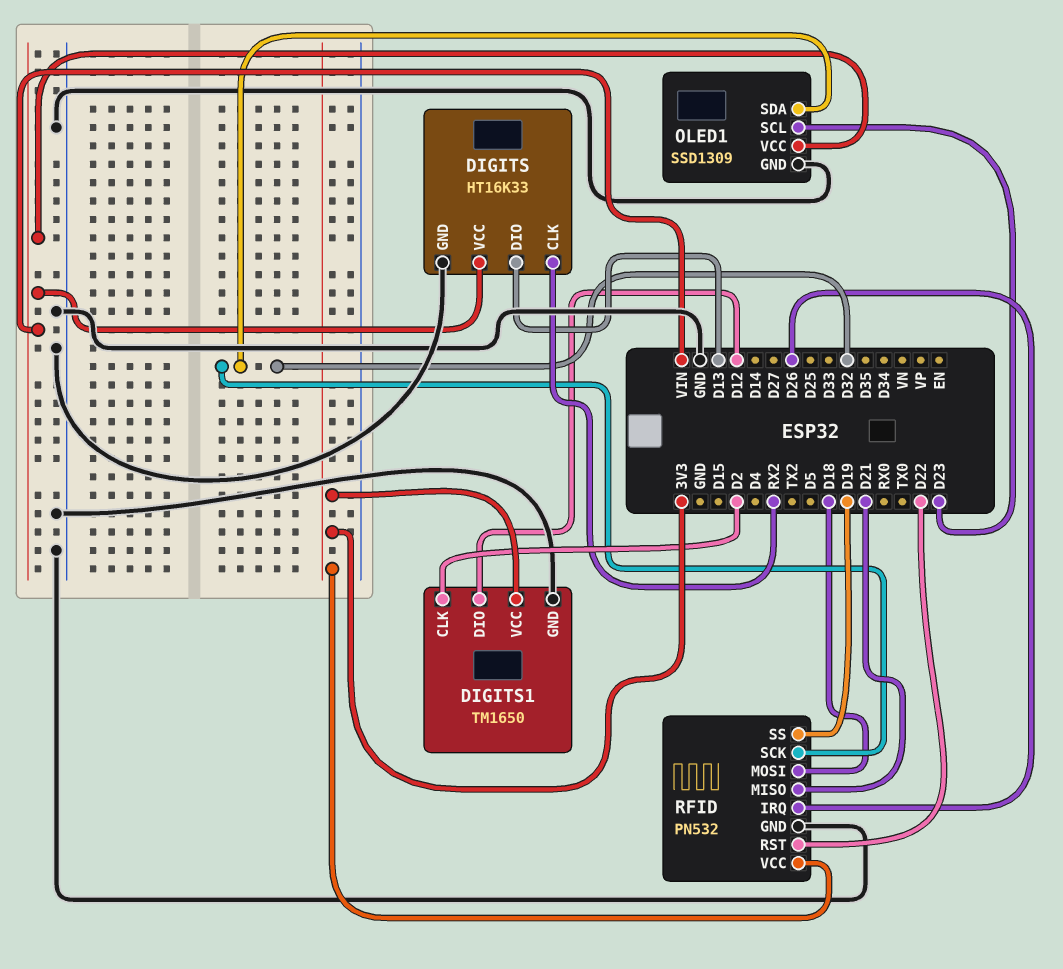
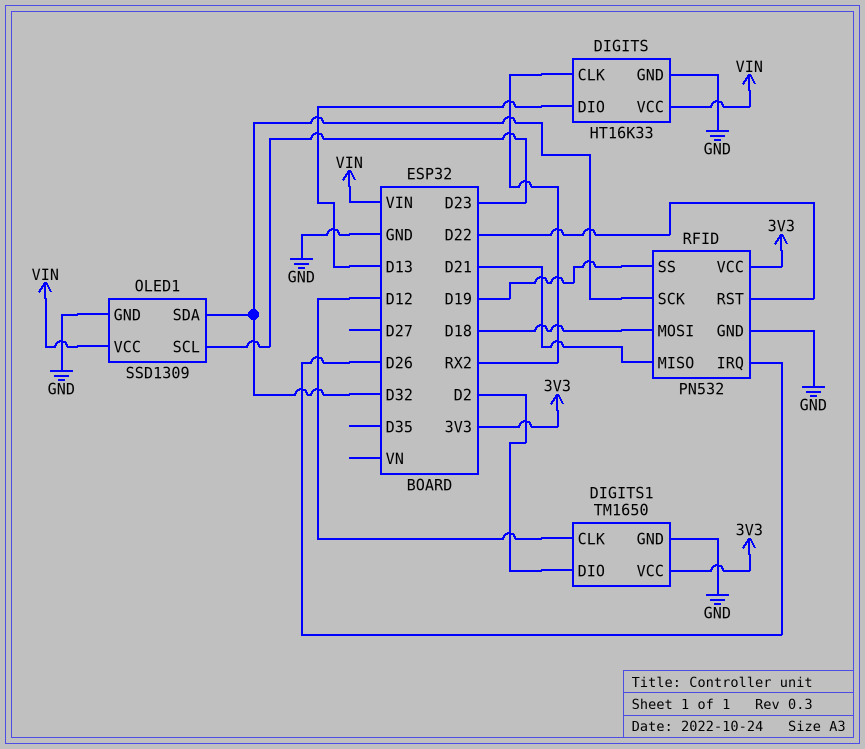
DIGITS1 pin CLK: D2 -> D12
DIGITS1 pin DIO: D12 -> D2

